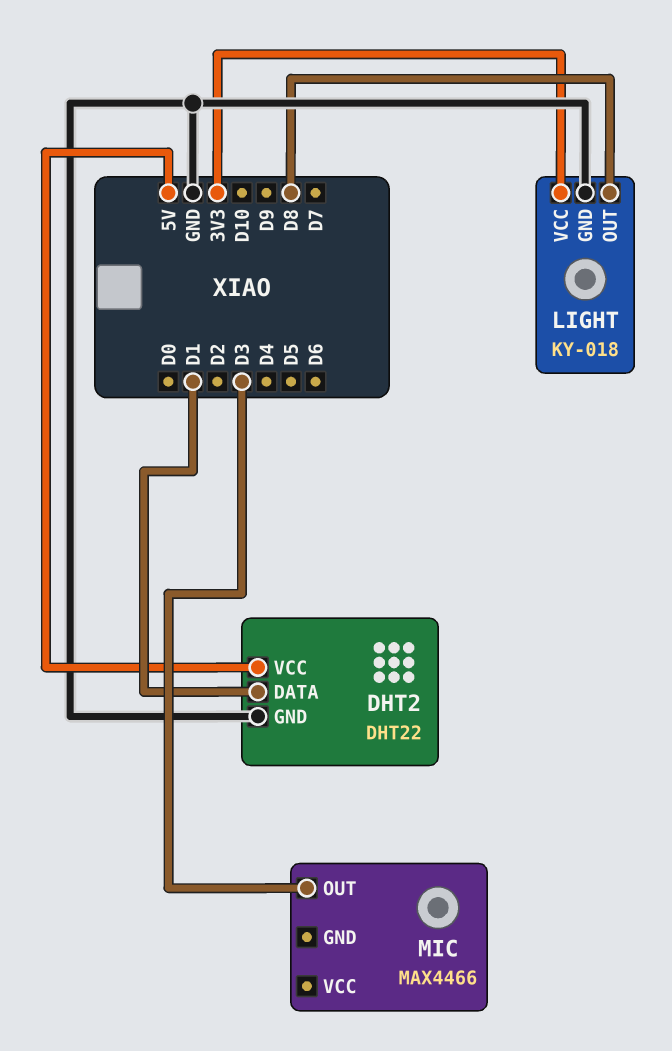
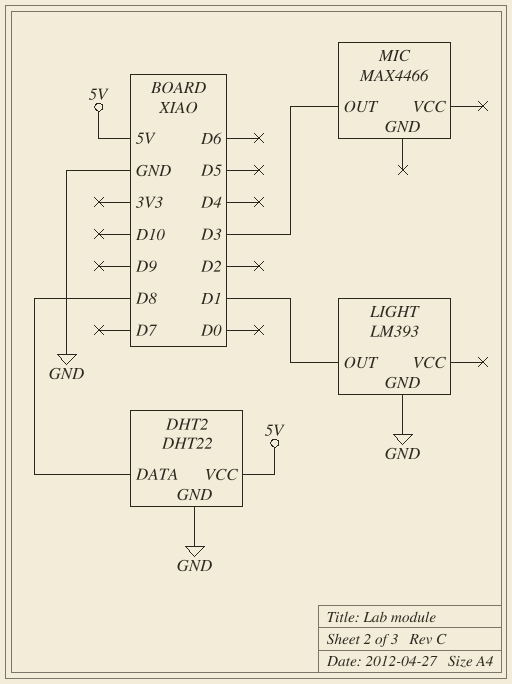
DHT2 pin DATA: D1 -> D8
LIGHT: KY-018 -> LM393
LIGHT pin OUT: D8 -> D1
LIGHT pin VCC: 3V3 -> none

